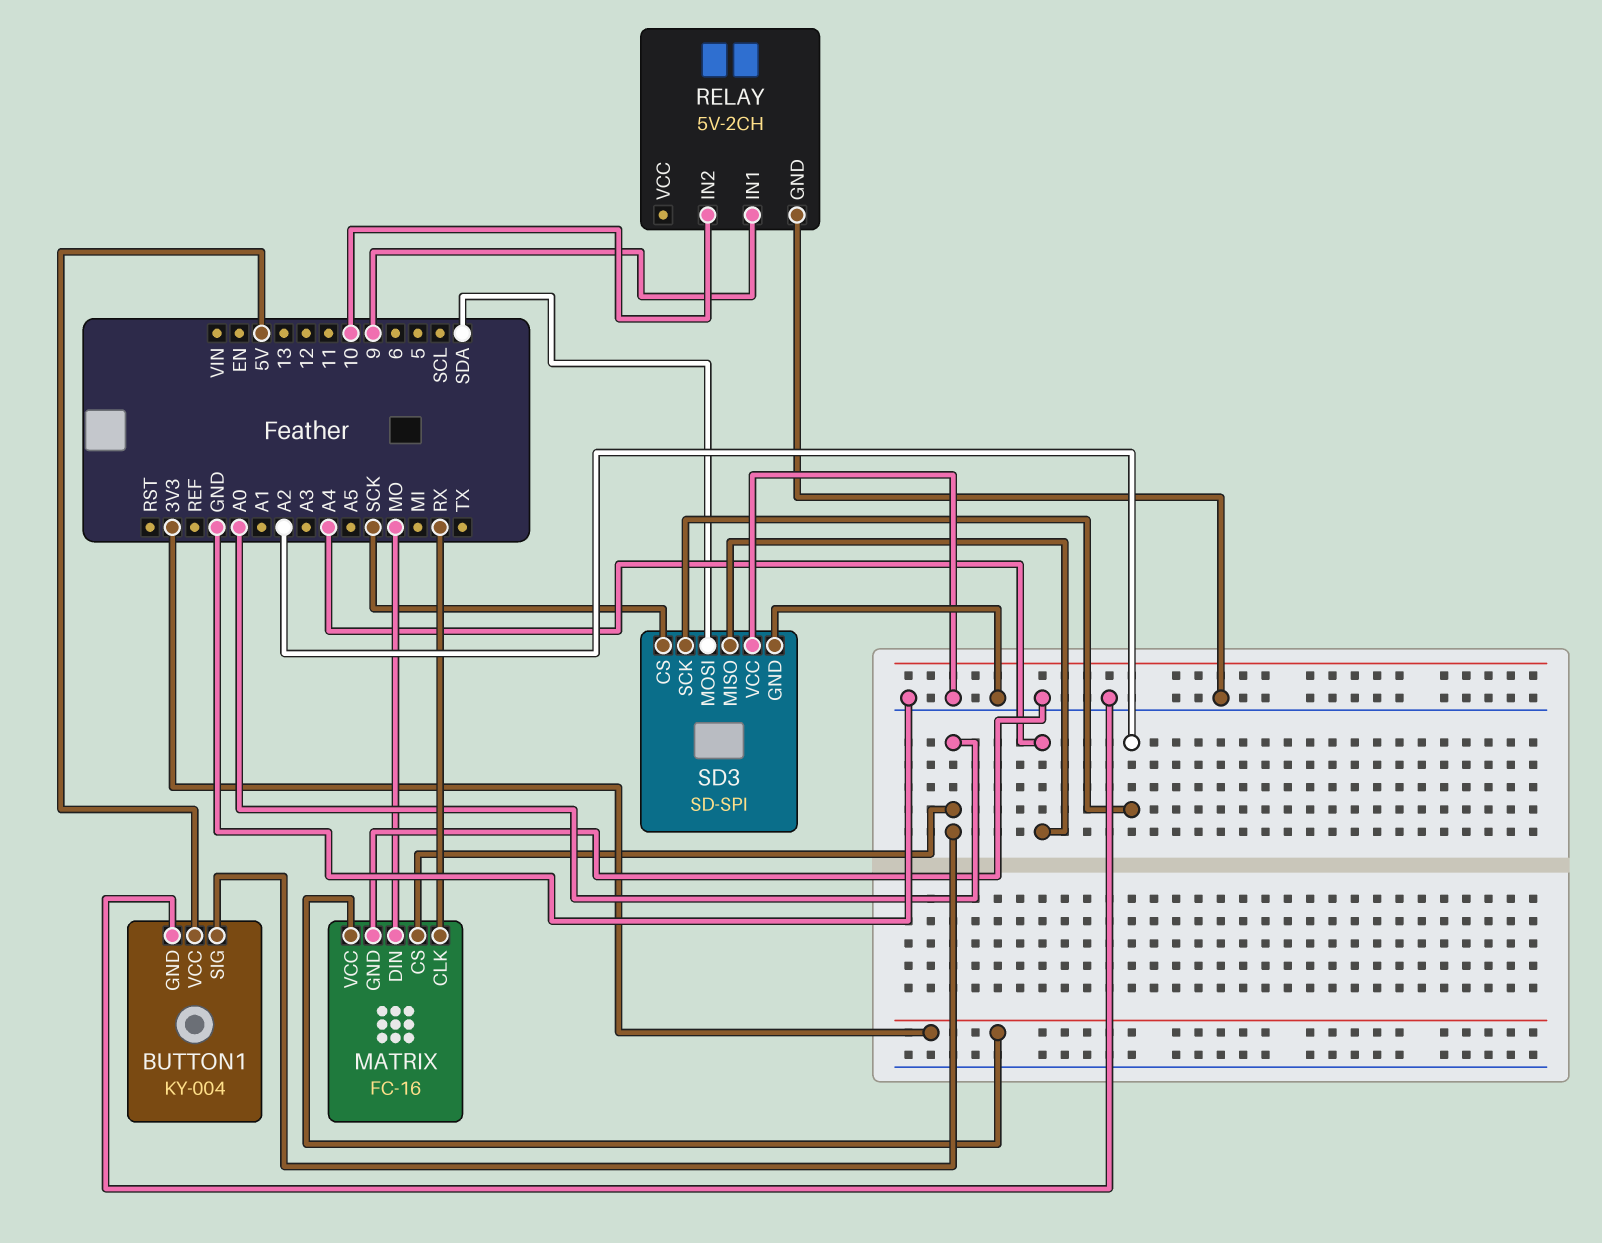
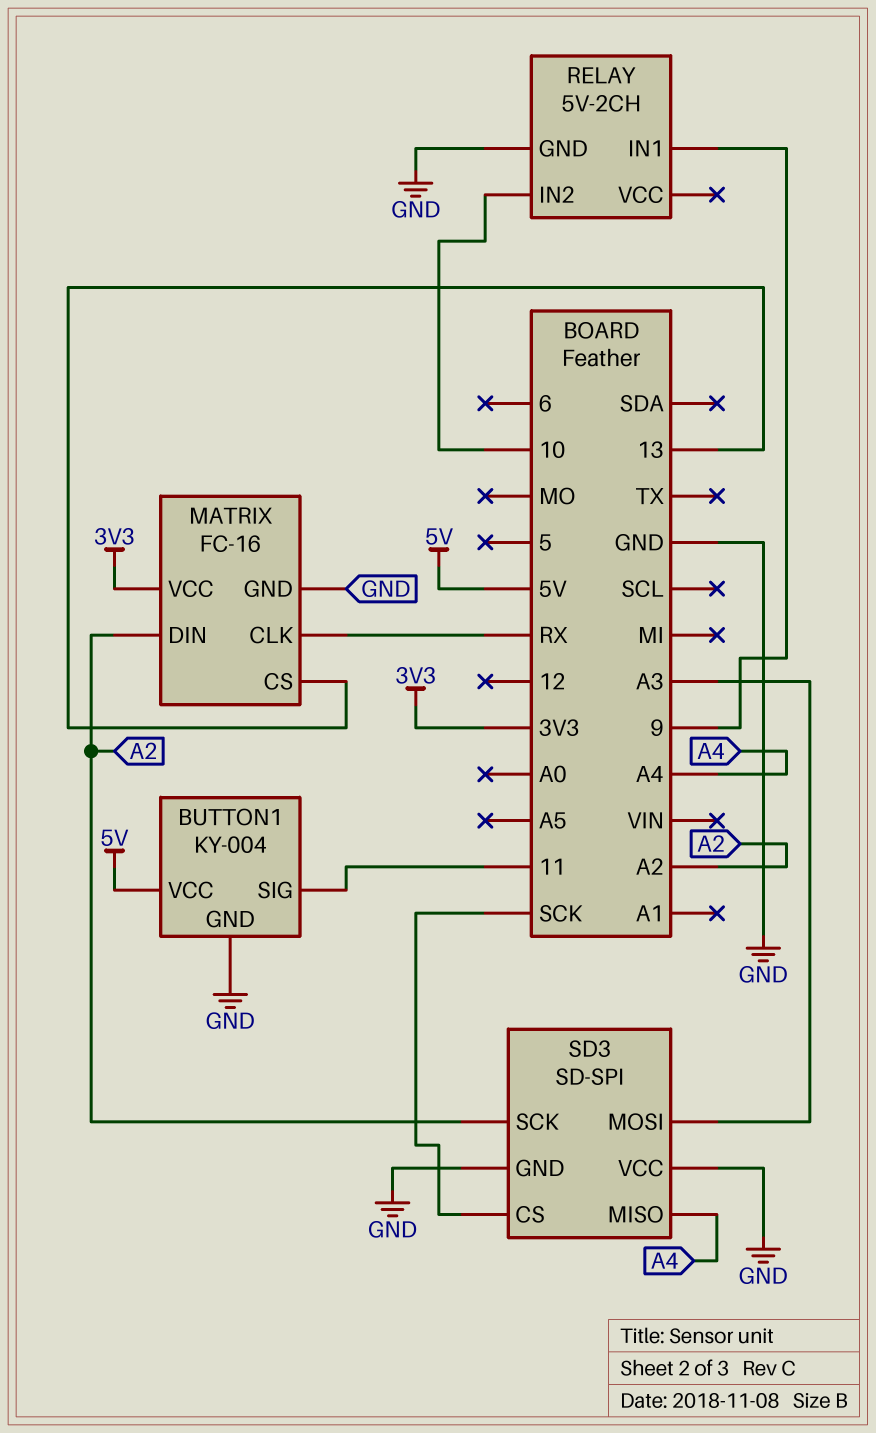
BUTTON1 pin SIG: A0 -> 11
MATRIX pin CS: A0 -> 13
MATRIX pin DIN: MO -> A2
SD3 pin MOSI: SDA -> A3

